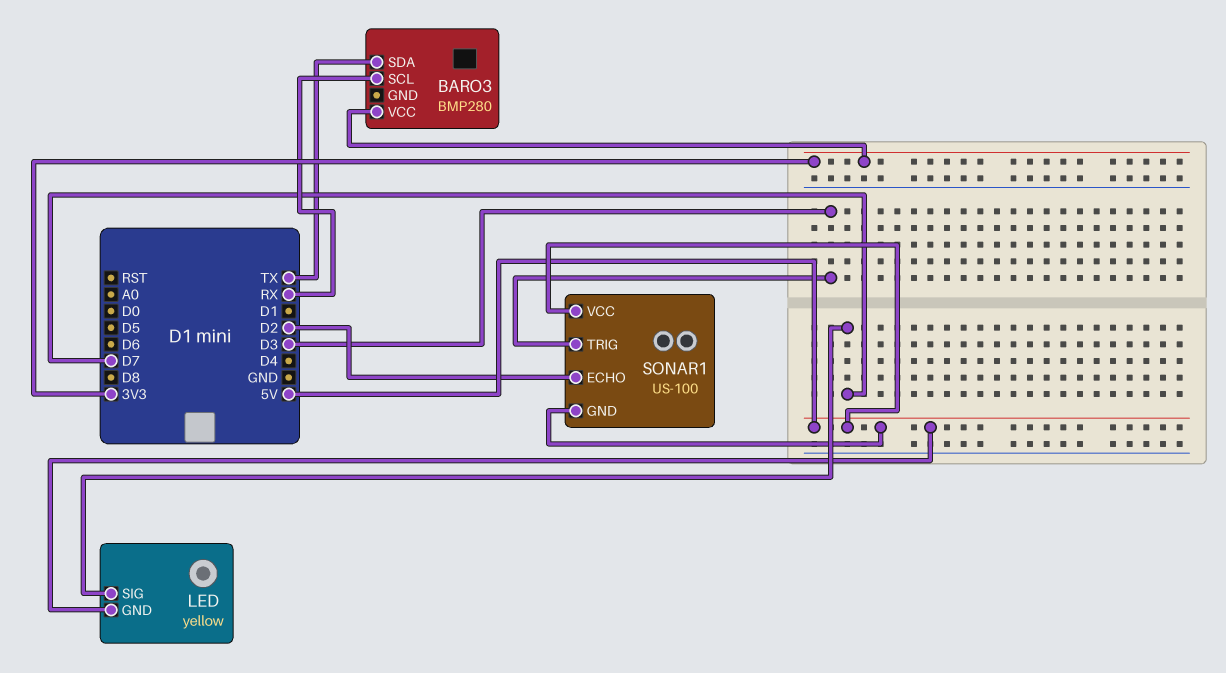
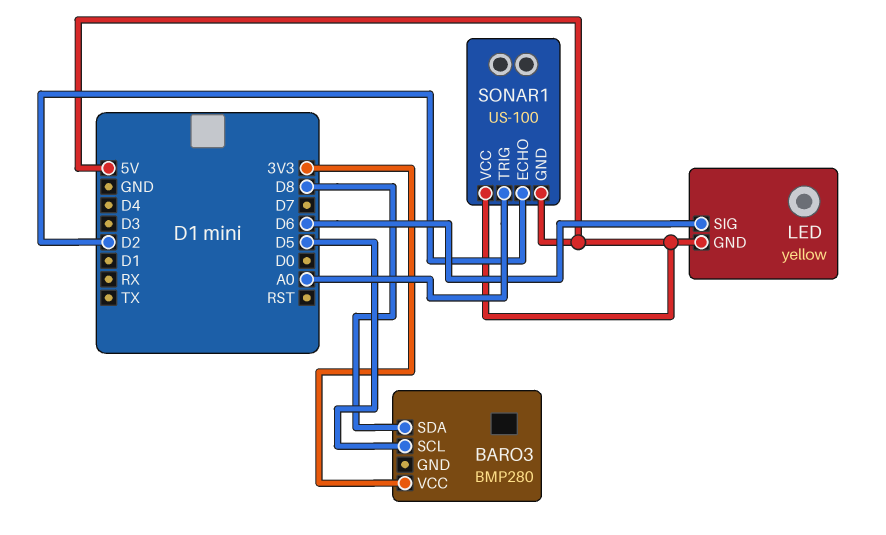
BARO3 pin SCL: RX -> D5
BARO3 pin SDA: TX -> D8
LED pin SIG: D7 -> D6
SONAR1 pin TRIG: D3 -> A0

